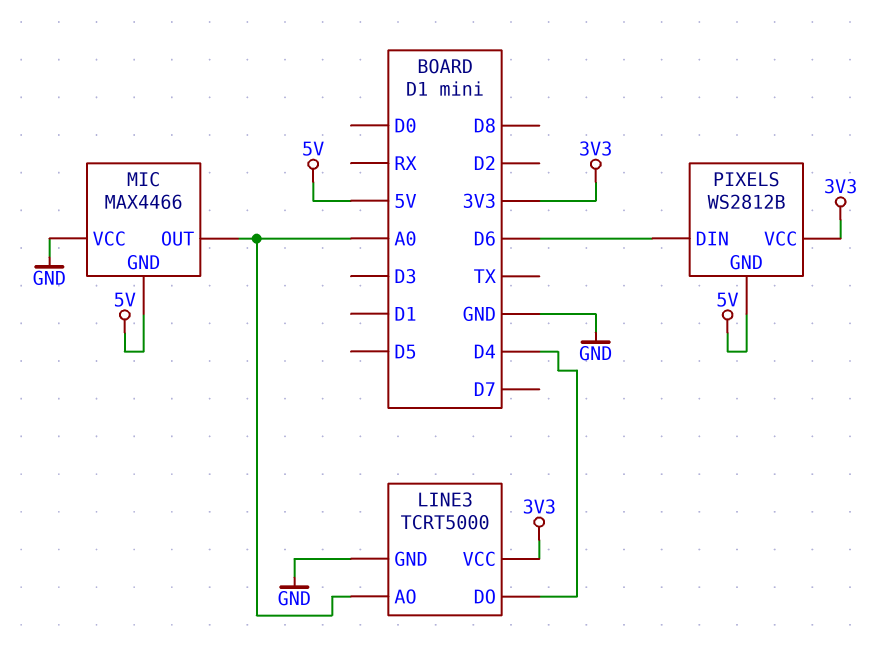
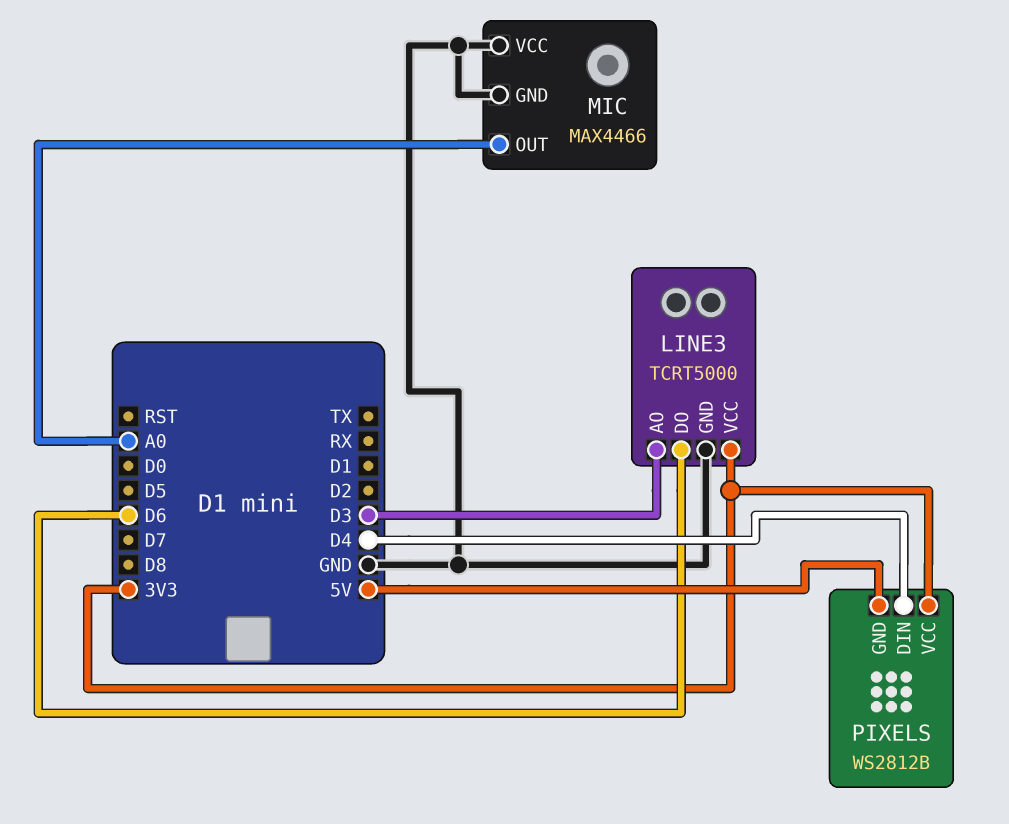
LINE3 pin AO: A0 -> D3
LINE3 pin DO: D4 -> D6
MIC pin GND: 5V -> GND
PIXELS pin DIN: D6 -> D4

